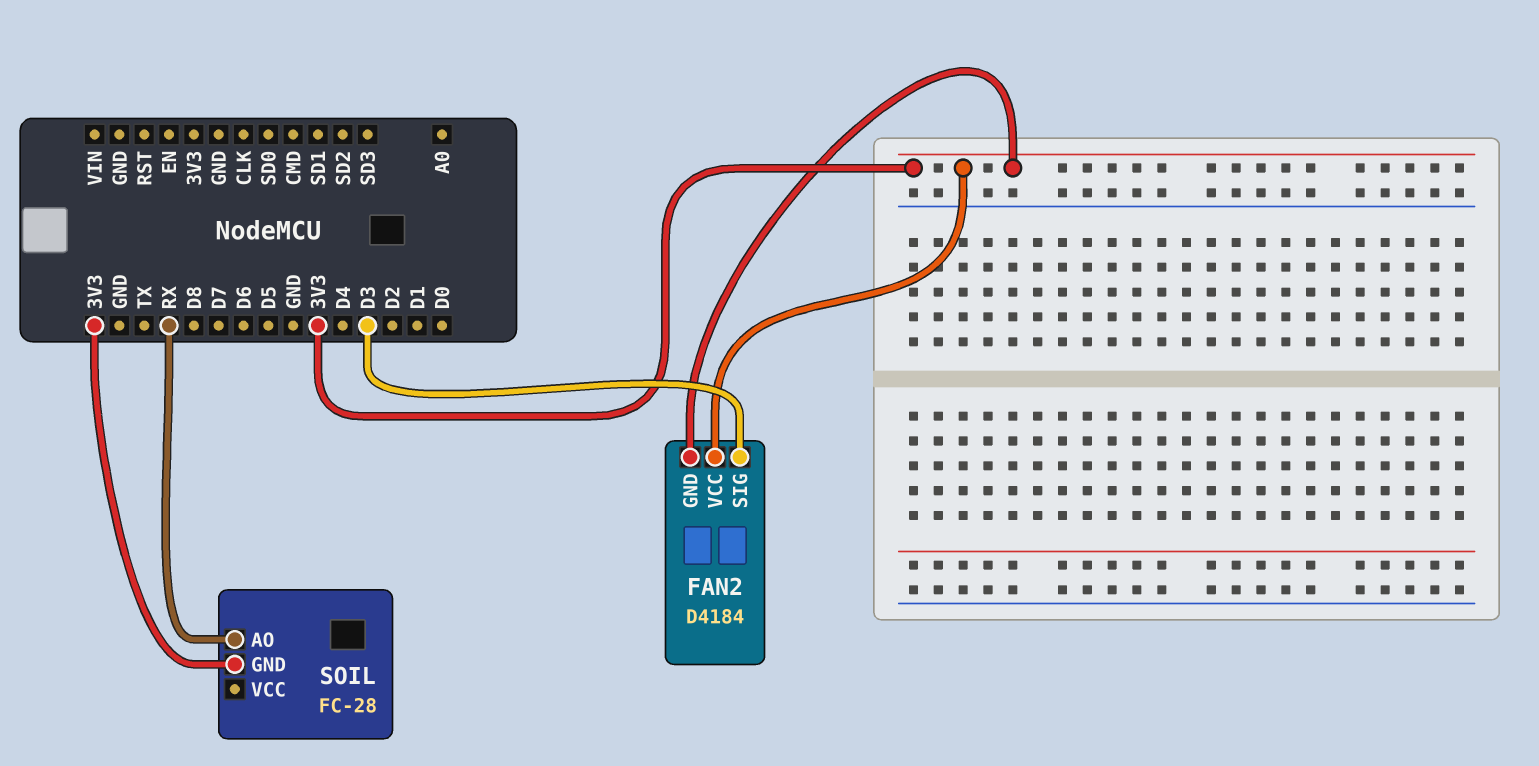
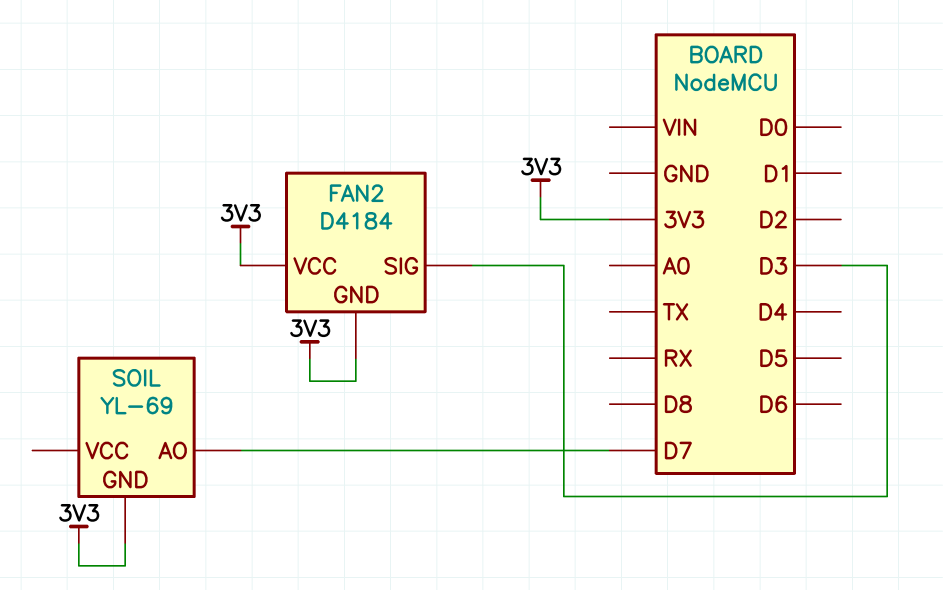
SOIL: FC-28 -> YL-69
SOIL pin AO: RX -> D7

